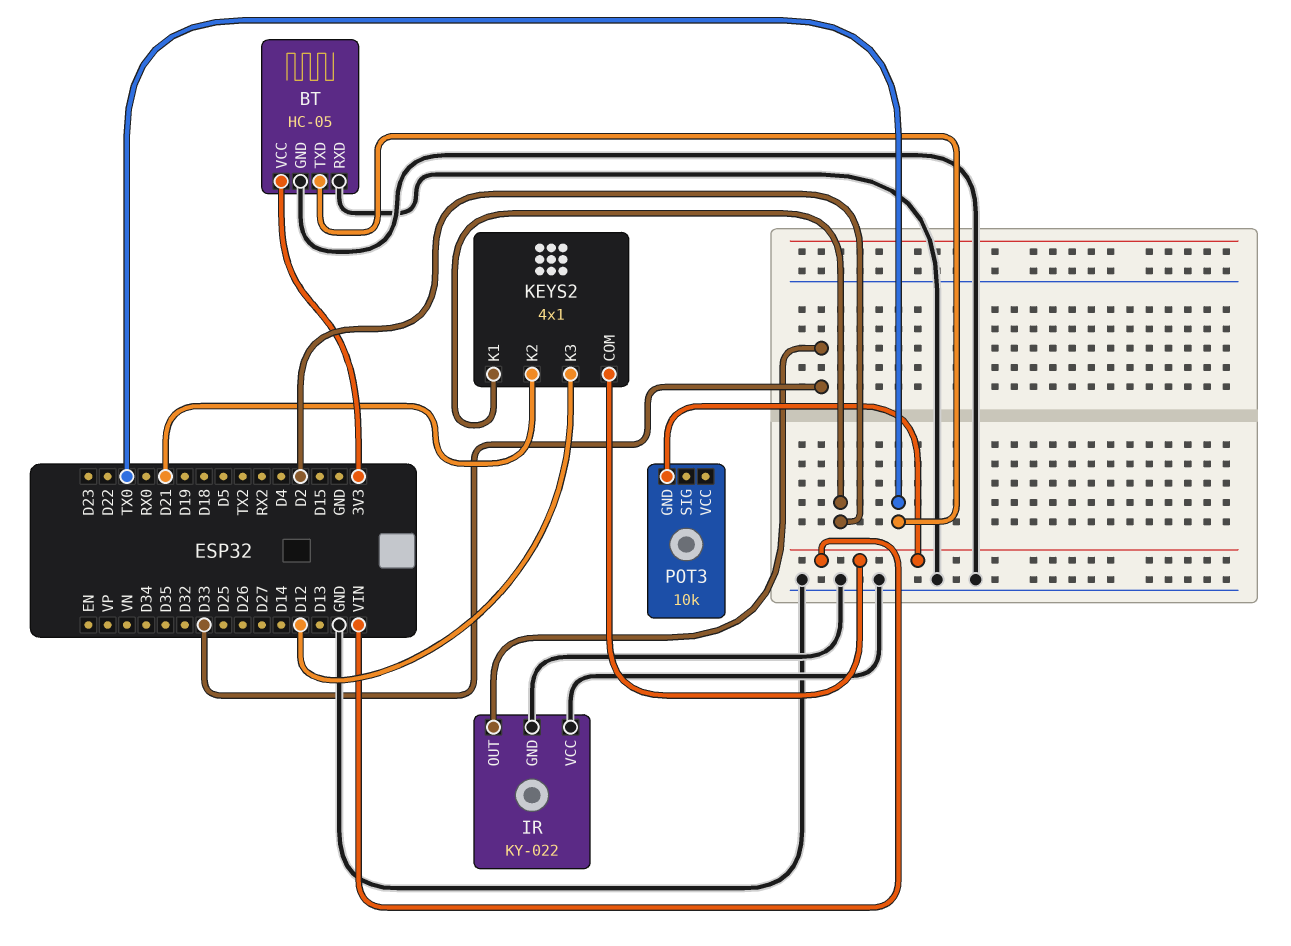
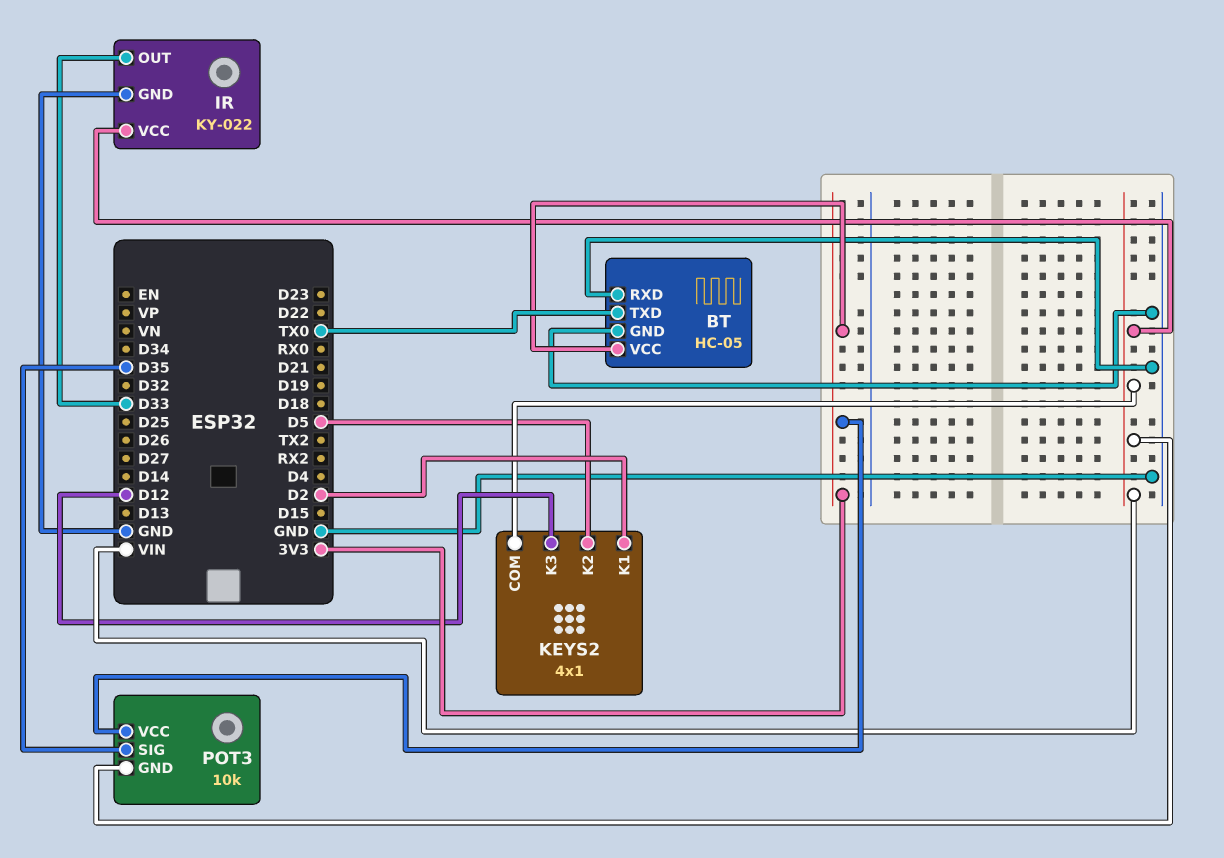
IR pin VCC: GND -> VIN
KEYS2 pin K2: D21 -> D5
POT3 pin SIG: none -> D35
POT3 pin VCC: none -> 3V3

